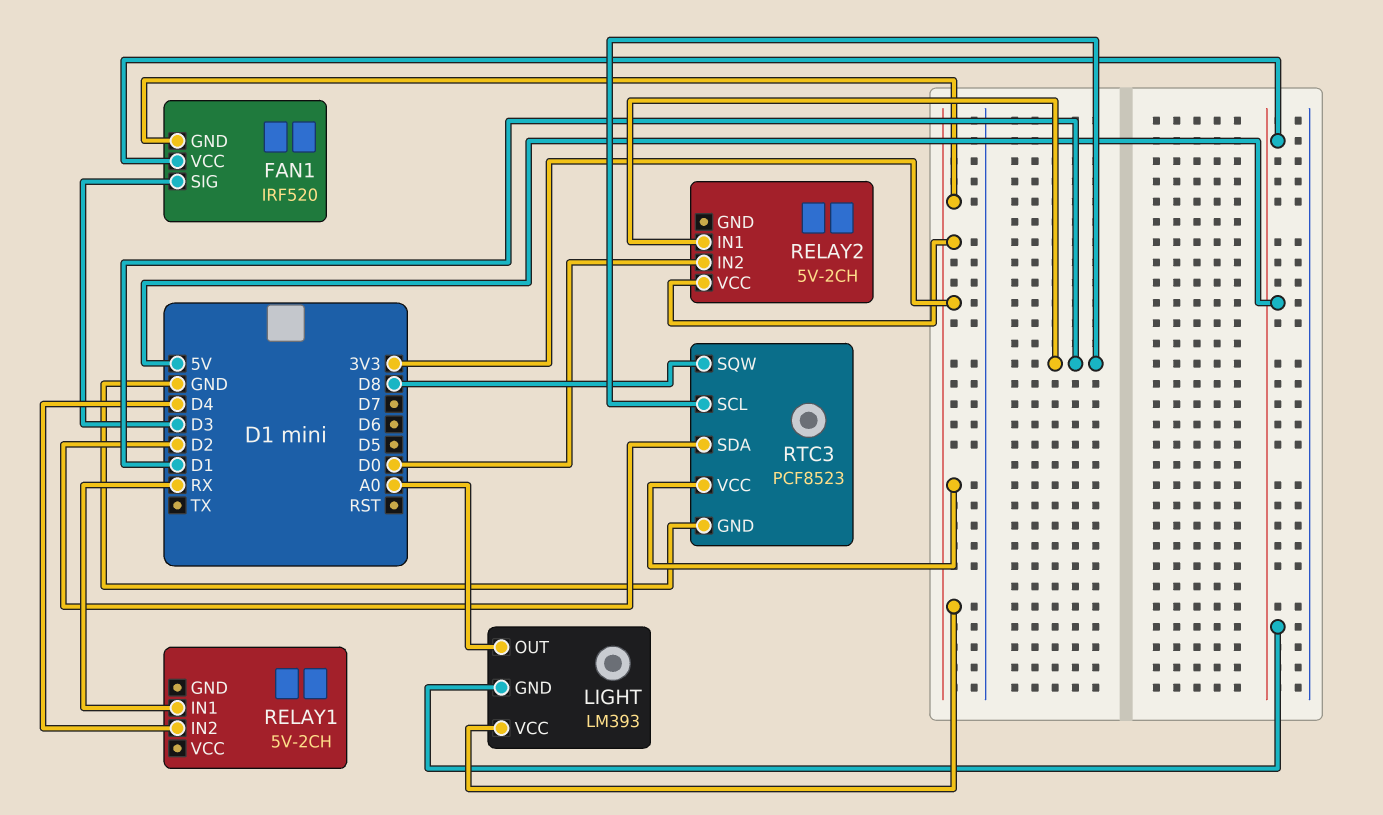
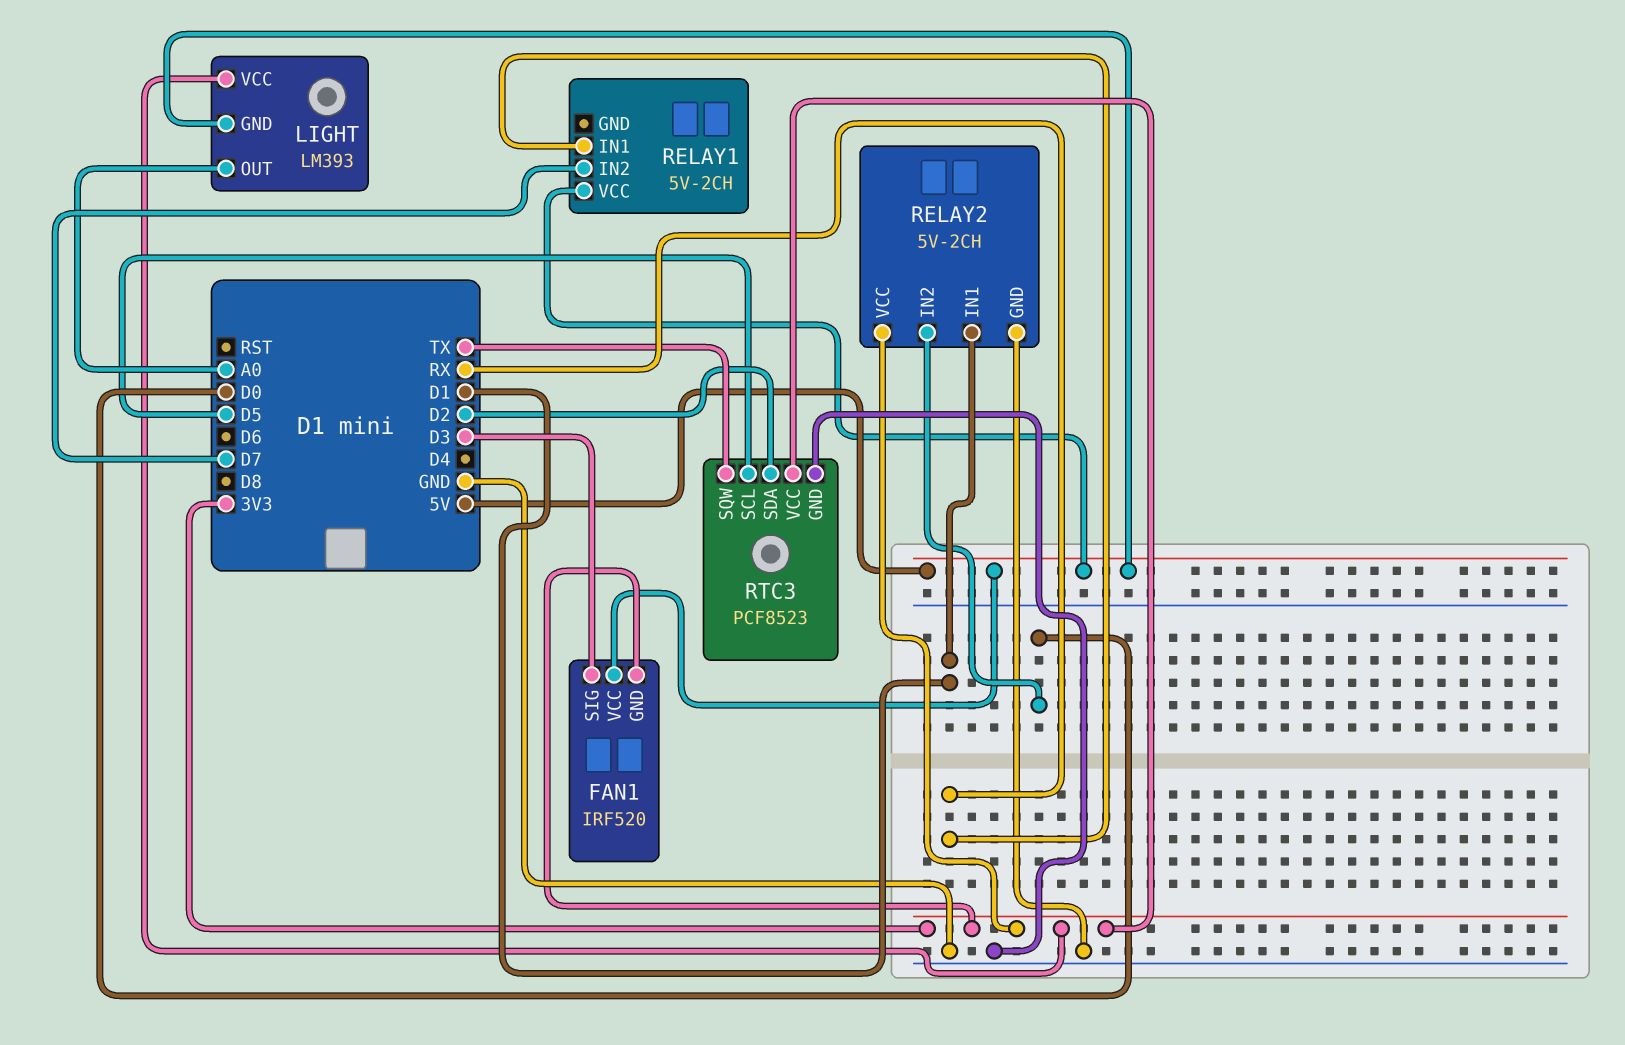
RELAY1 pin IN2: D4 -> D7
RELAY1 pin VCC: none -> 5V
RELAY2 pin GND: none -> GND
RTC3 pin SCL: D1 -> D5
RTC3 pin SQW: D8 -> TX

